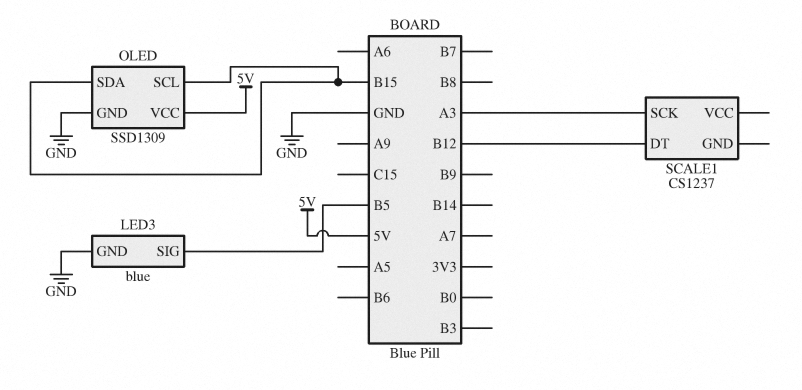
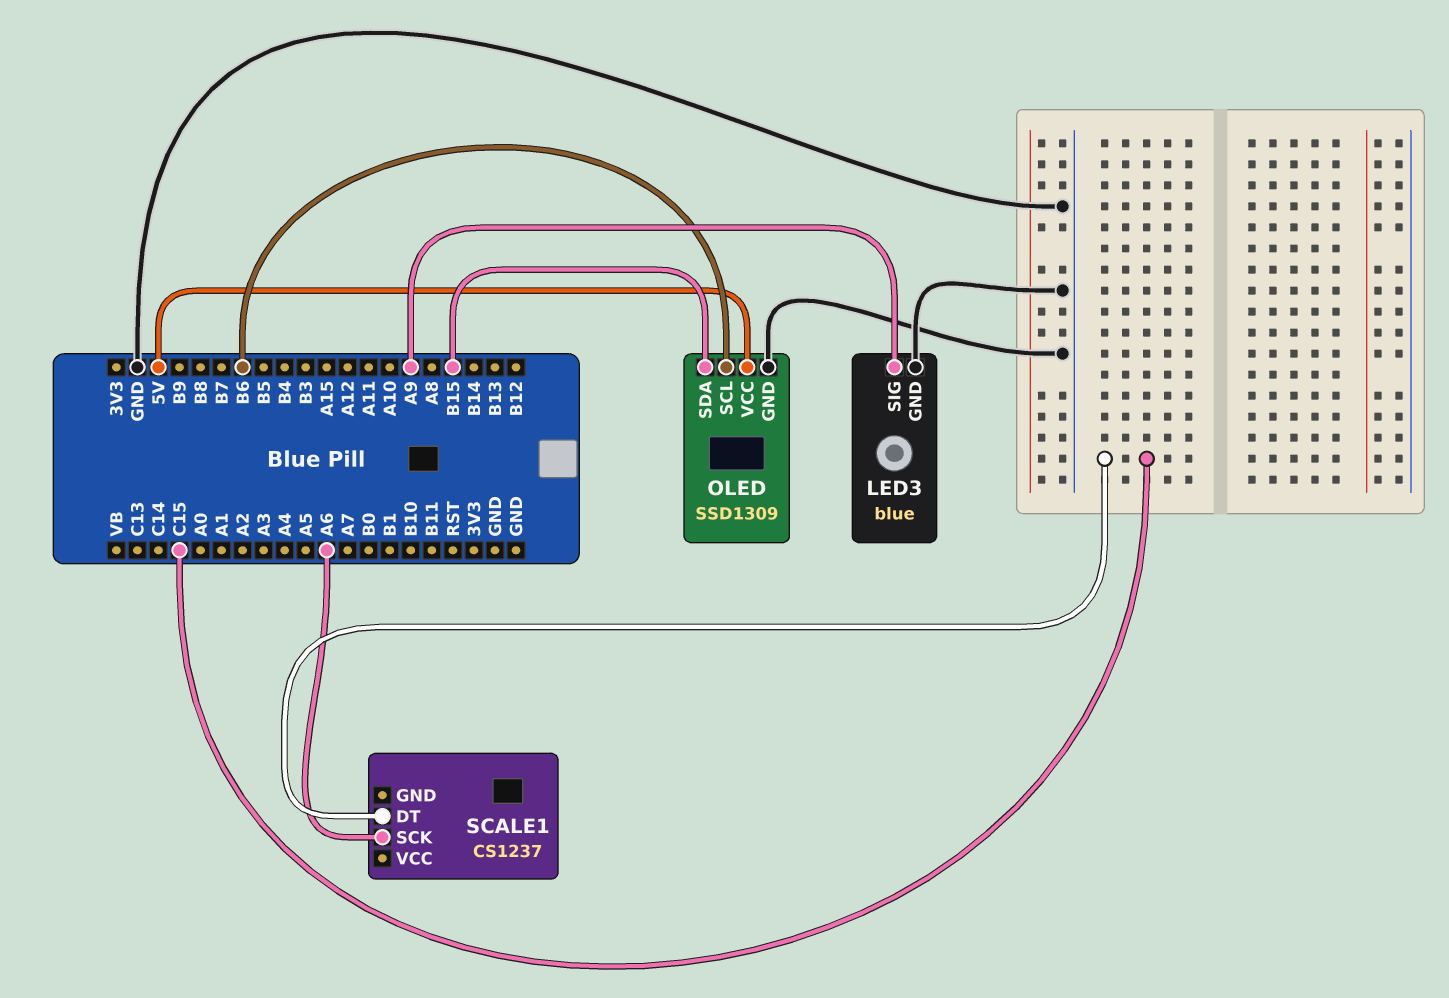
LED3 pin SIG: B5 -> A9
OLED pin SCL: B15 -> B6
SCALE1 pin DT: B12 -> C15
SCALE1 pin SCK: A3 -> A6

